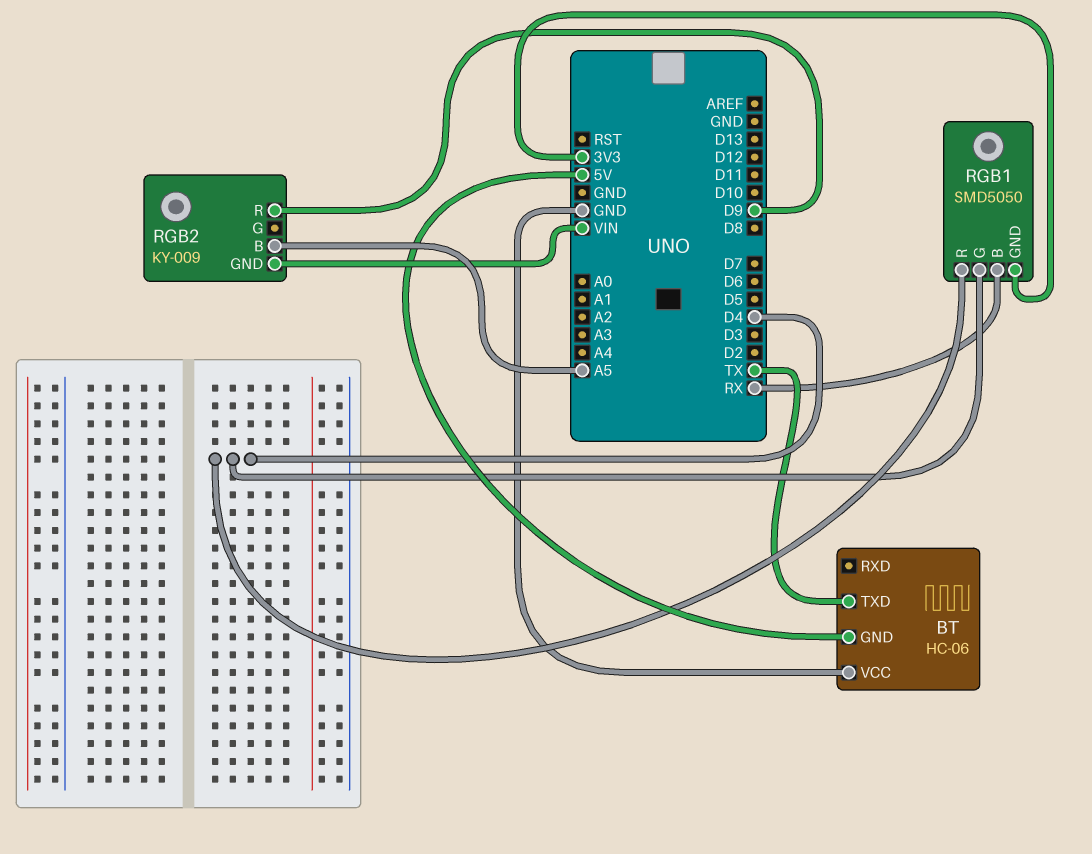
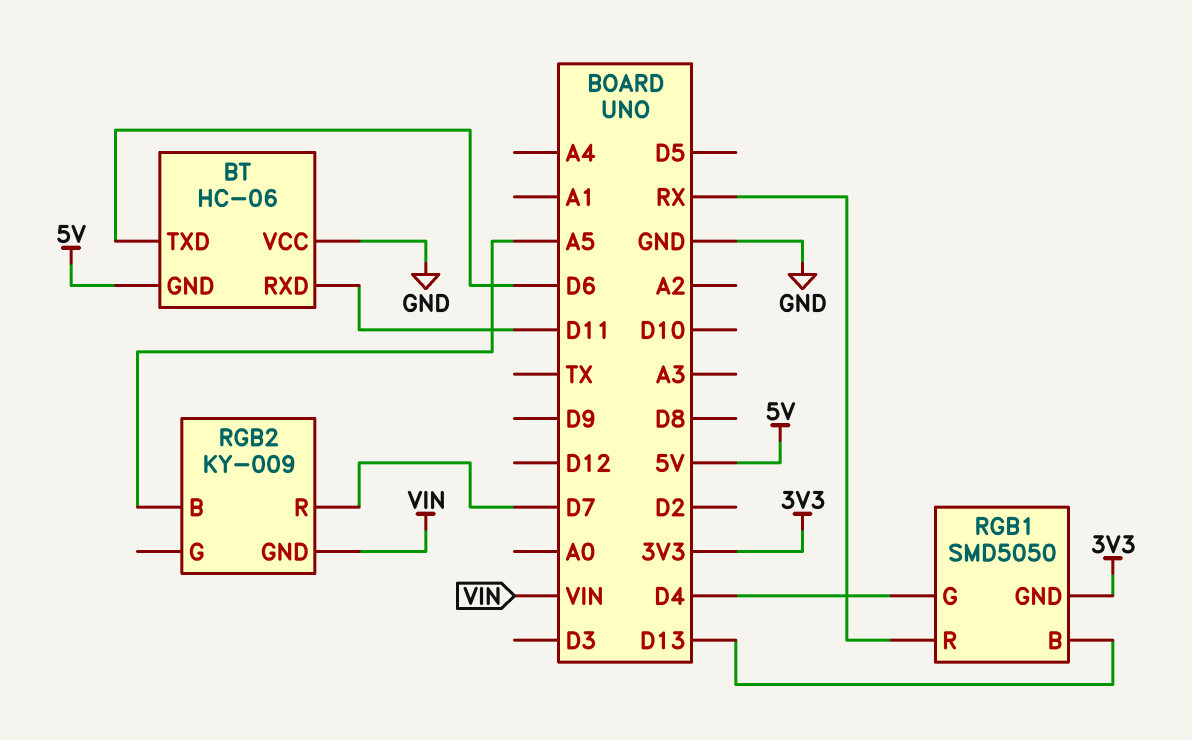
BT pin RXD: none -> D11
BT pin TXD: TX -> D6
RGB1 pin B: RX -> D13
RGB1 pin R: D4 -> RX
RGB2 pin R: D9 -> D7

